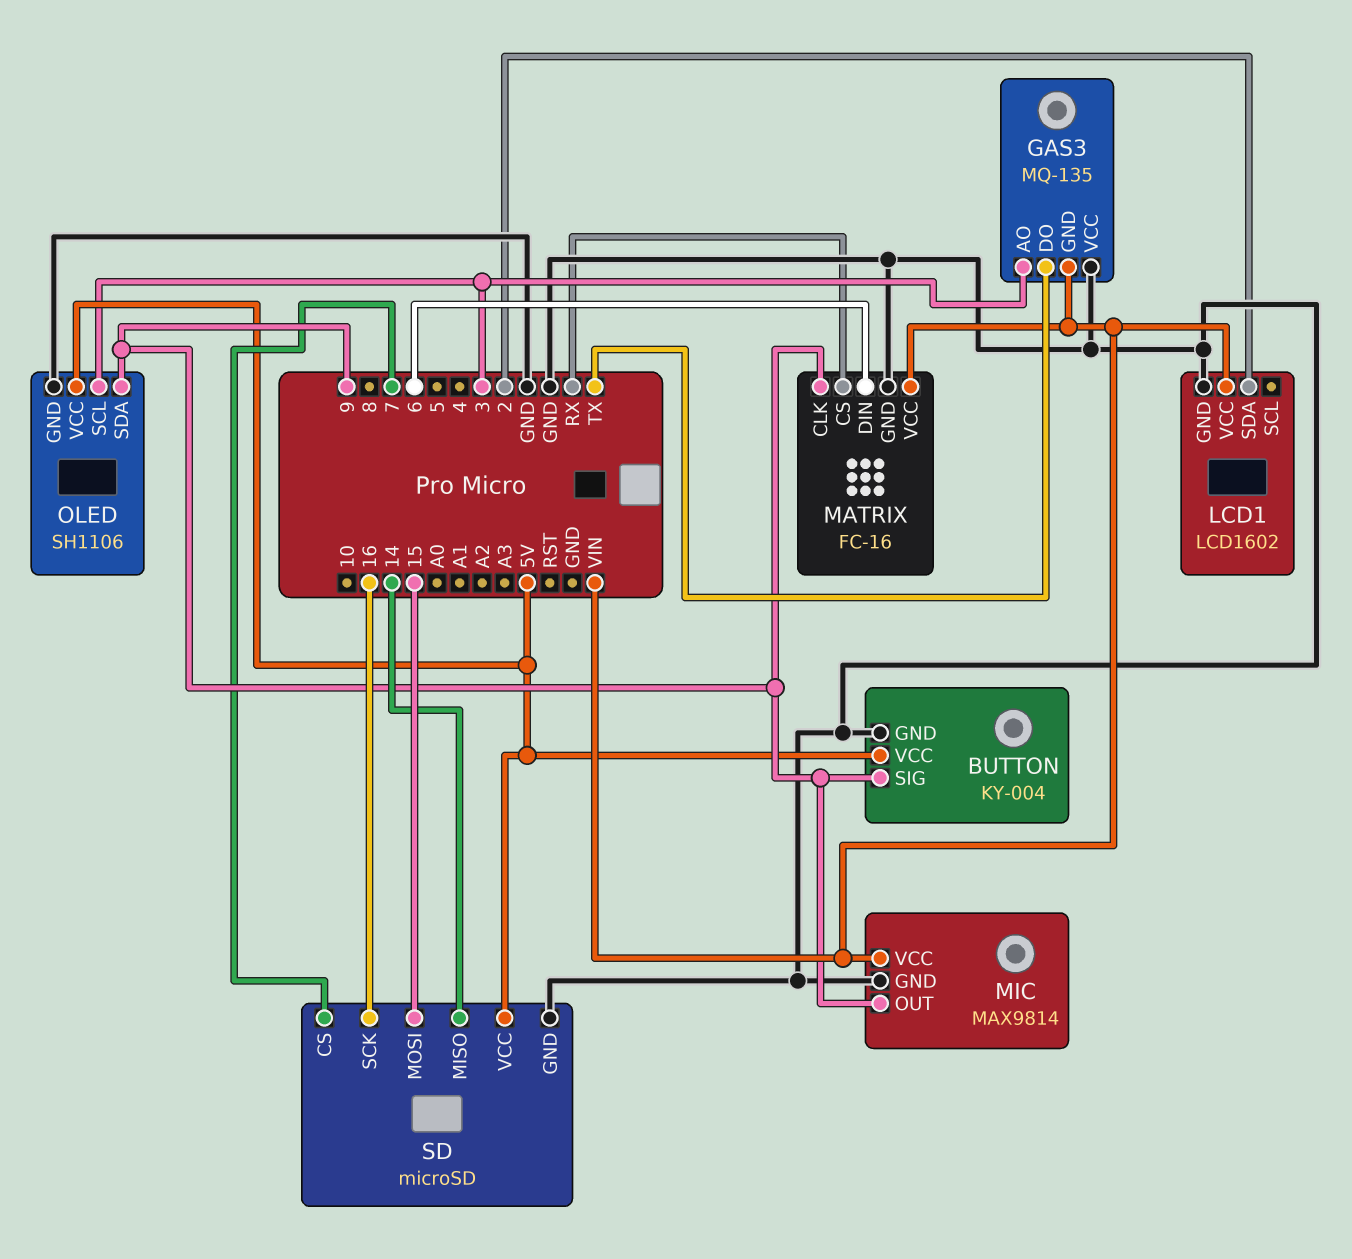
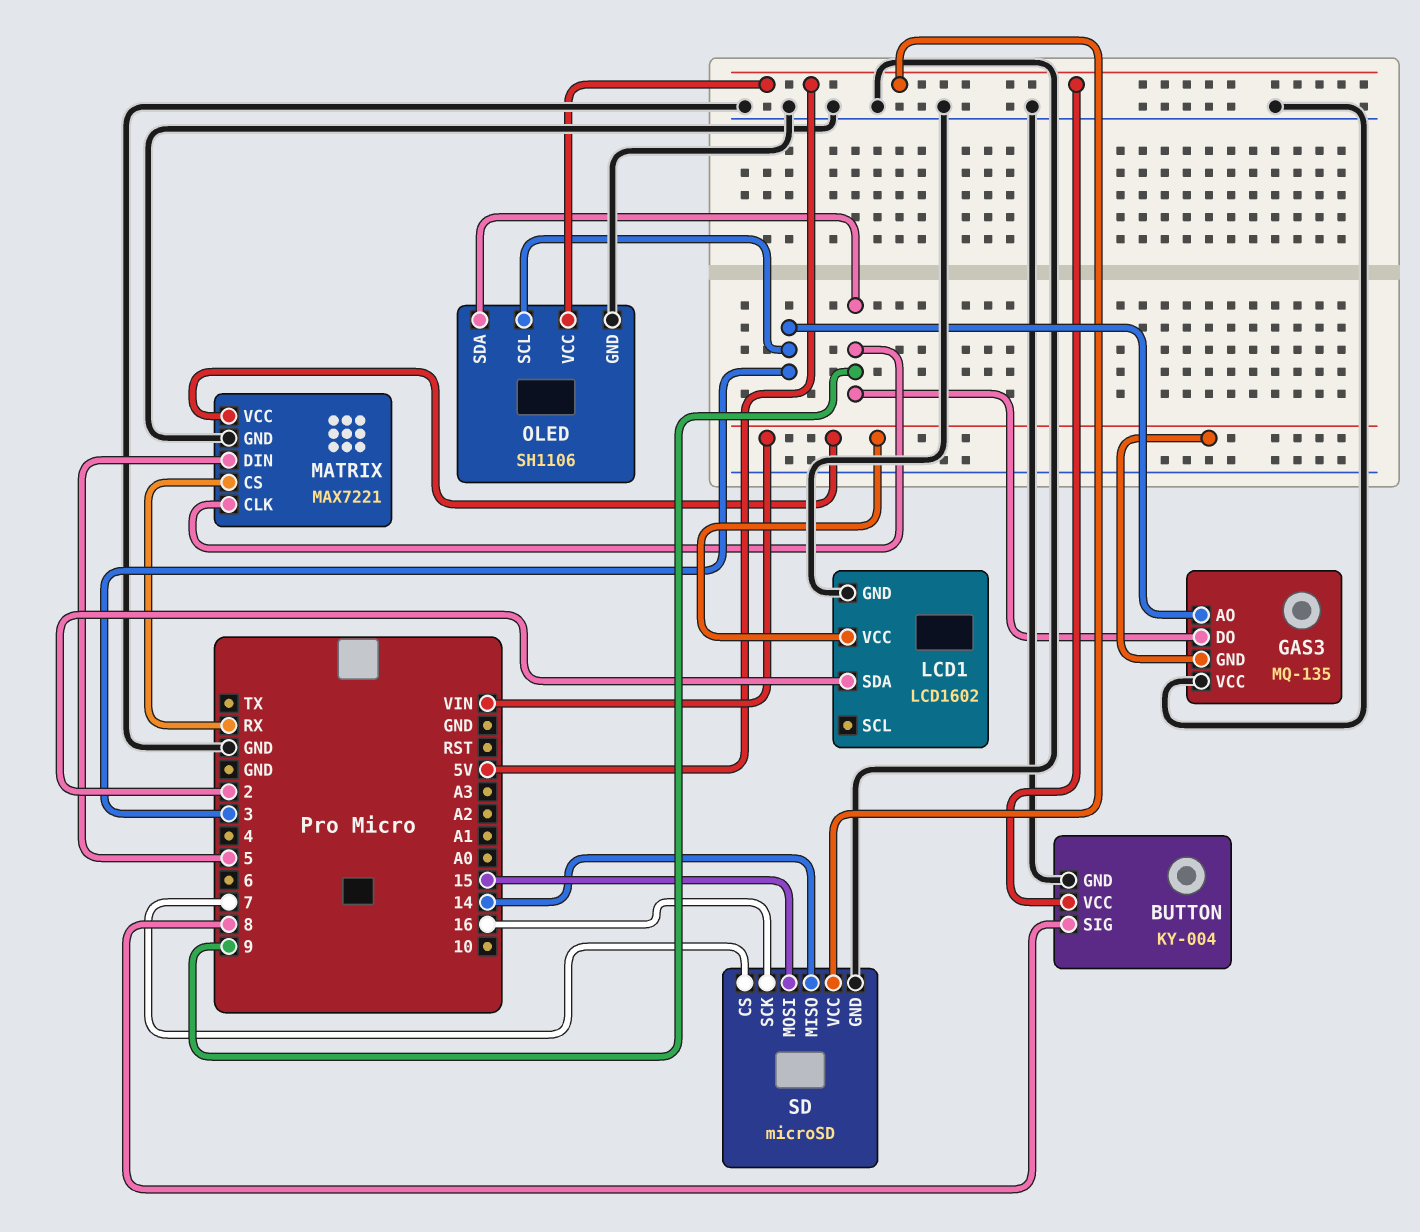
BUTTON pin SIG: 9 -> 8
GAS3 pin DO: TX -> 9
MATRIX: FC-16 -> MAX7221
MATRIX pin DIN: 6 -> 5
MIC: MAX9814 -> none
MIC pin GND: GND -> none
MIC pin OUT: 9 -> none
MIC pin VCC: VIN -> none

